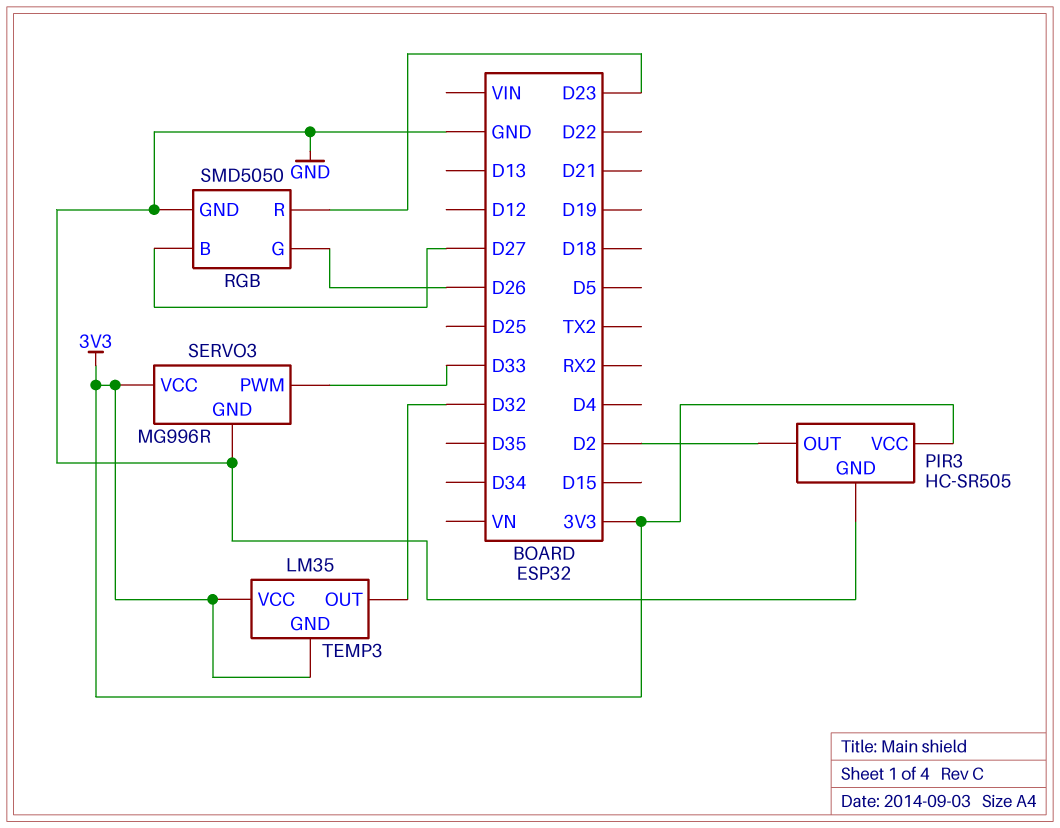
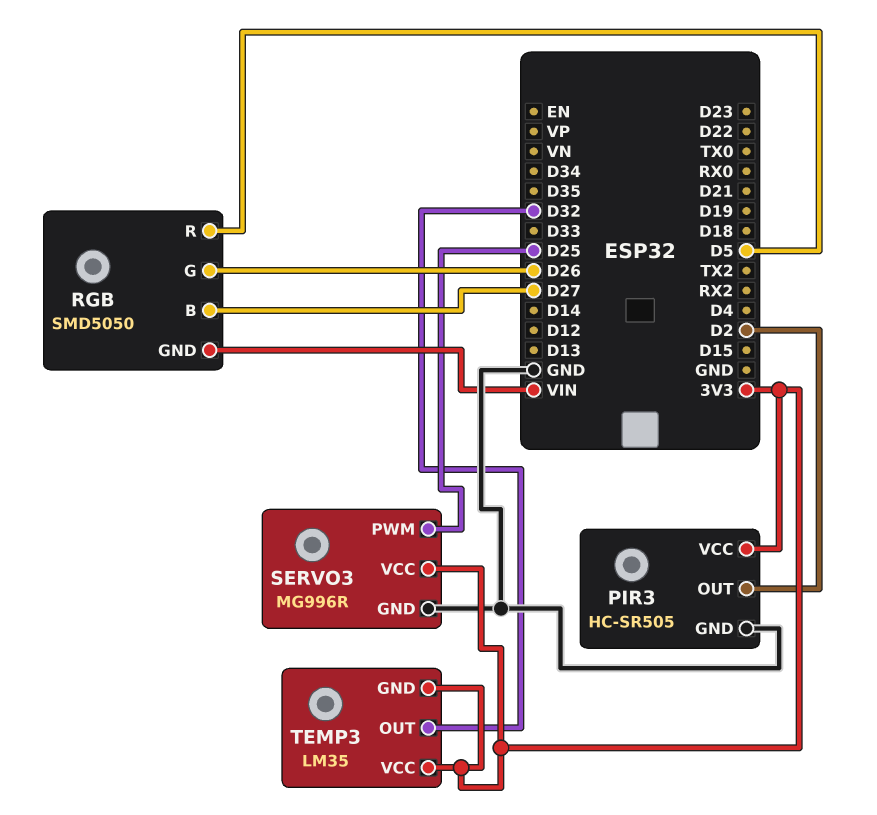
RGB pin GND: GND -> VIN
RGB pin R: D23 -> D5
SERVO3 pin PWM: D33 -> D25

